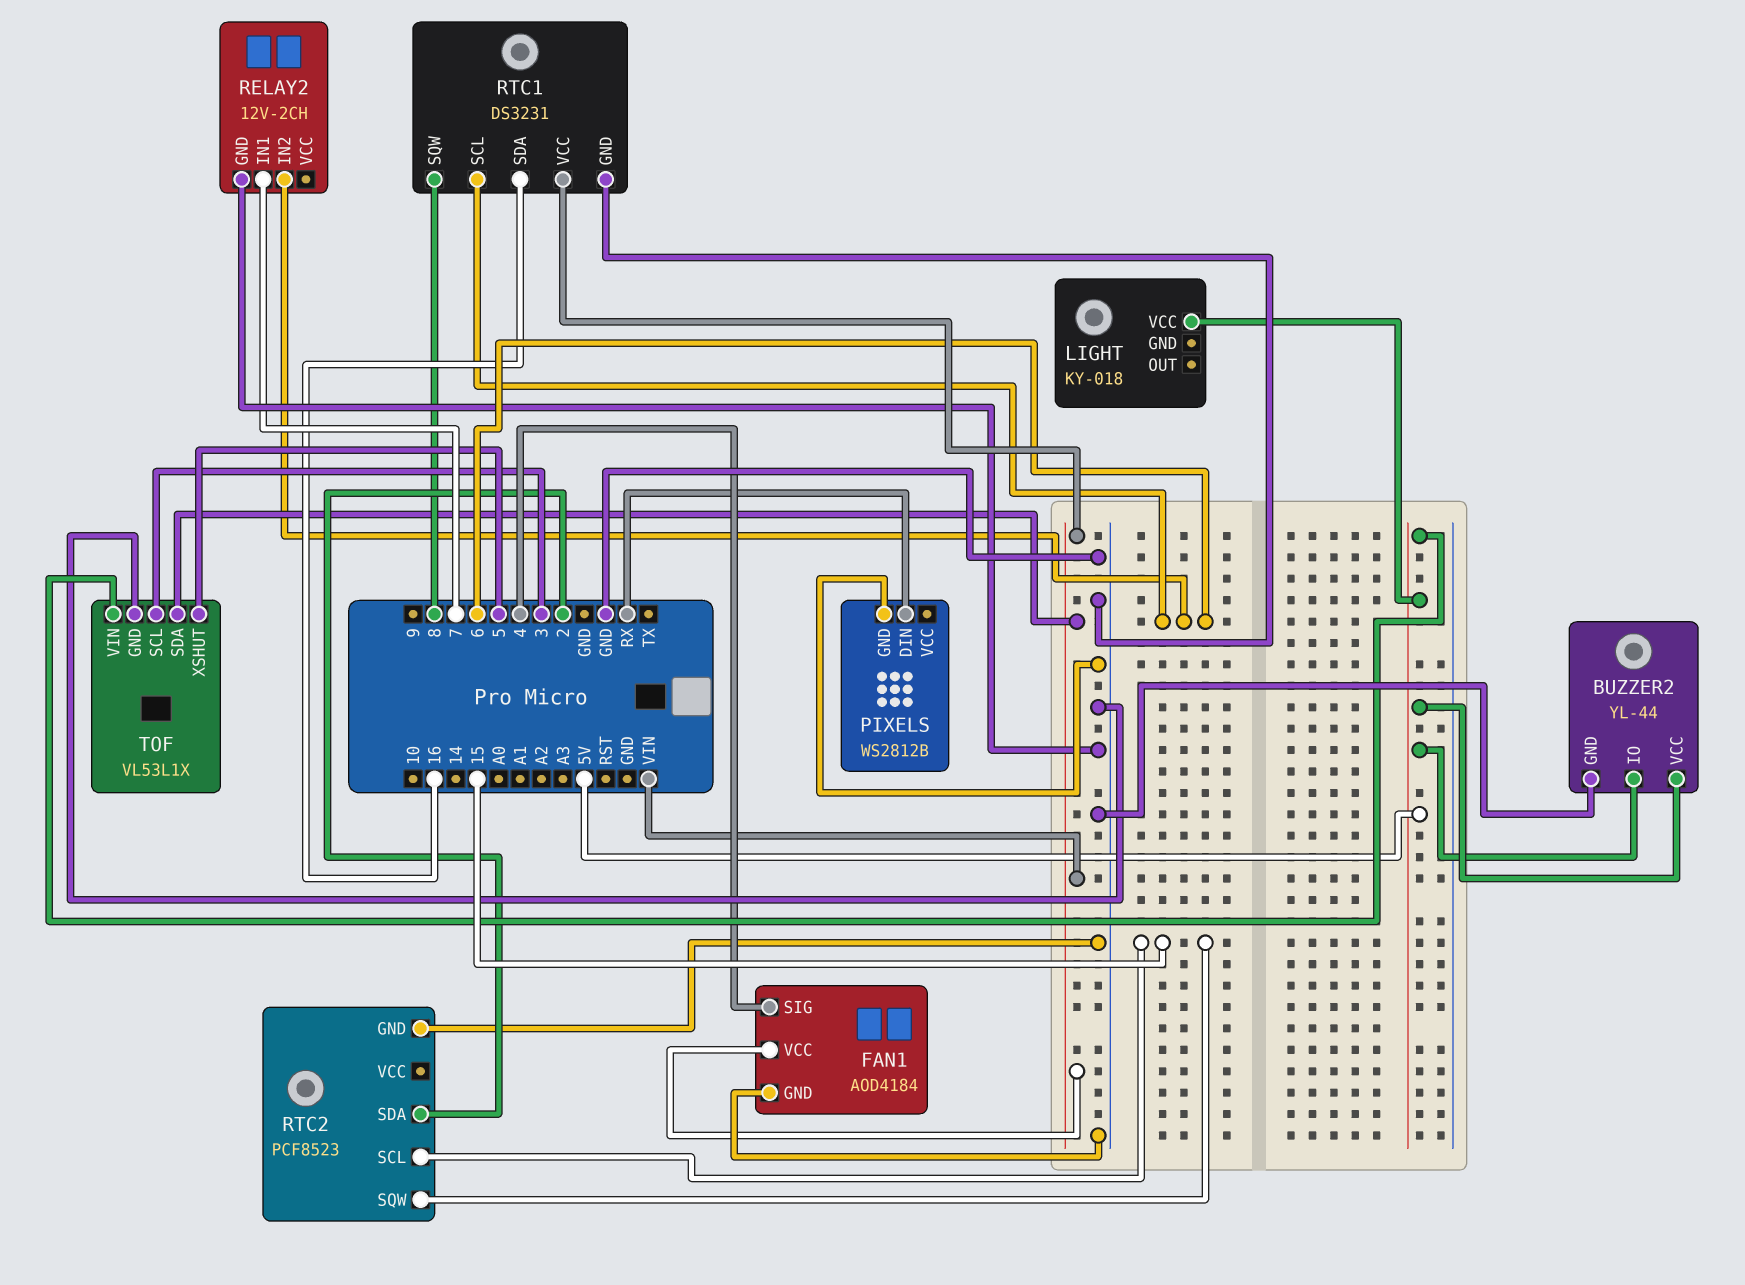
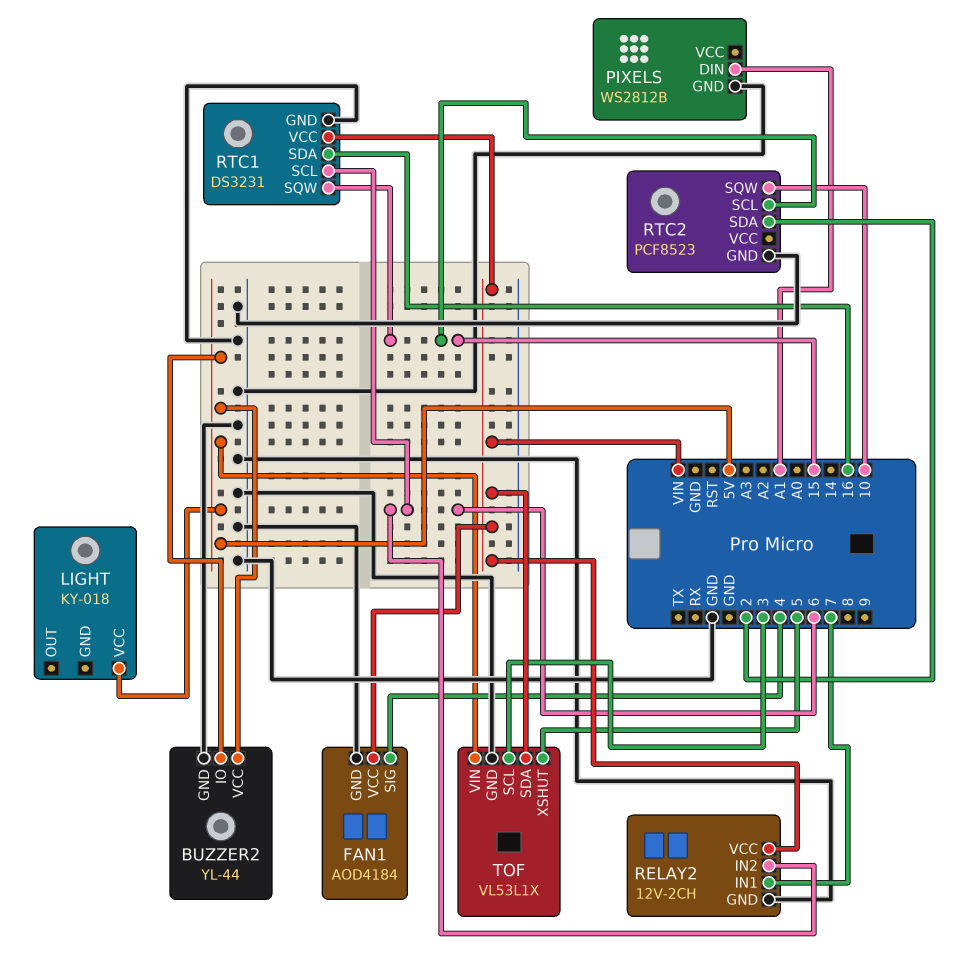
PIXELS pin DIN: RX -> A1
RELAY2 pin VCC: none -> VIN
RTC1 pin SQW: 8 -> 15
RTC2 pin SQW: 15 -> 10

